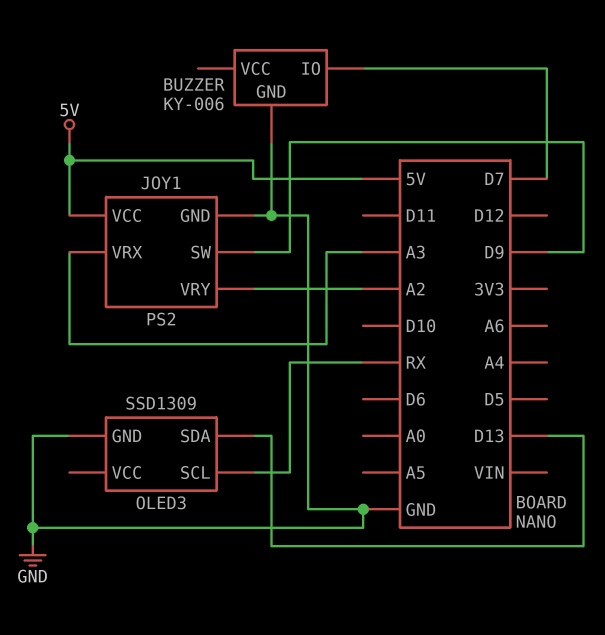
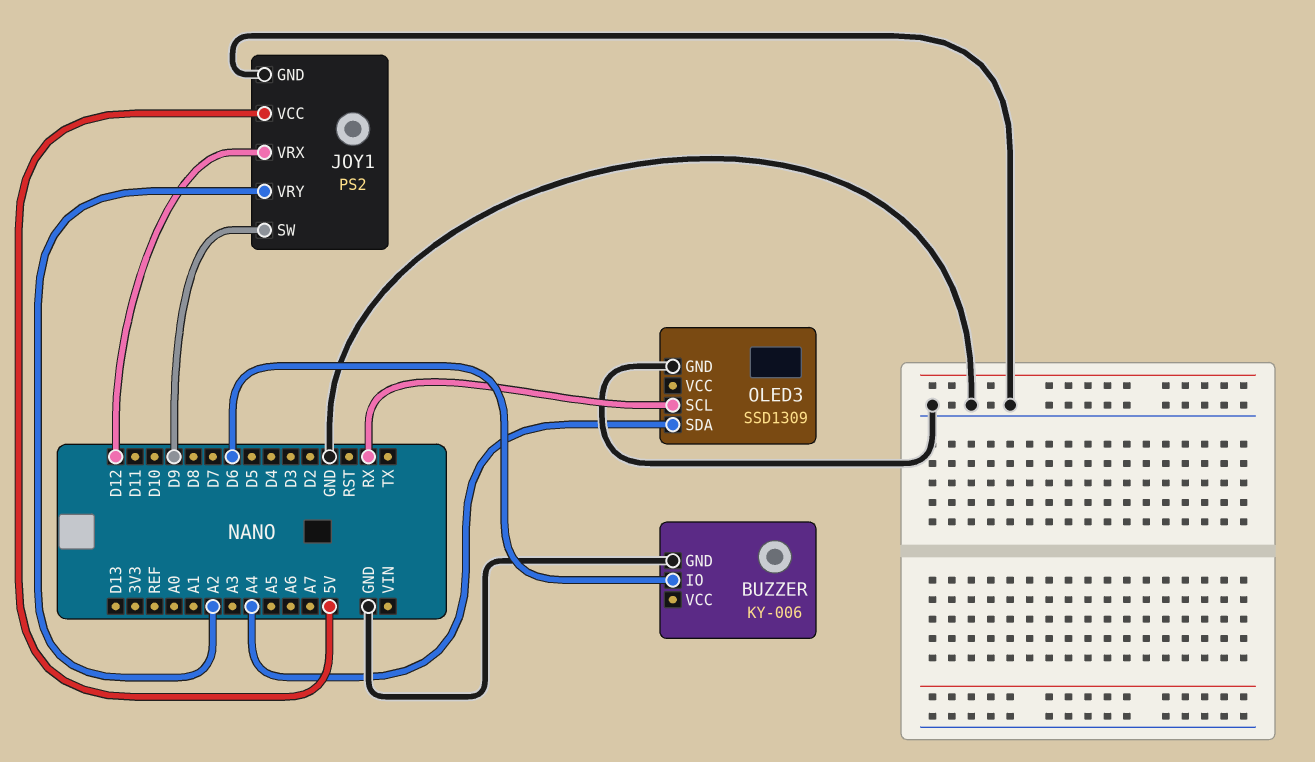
BUZZER pin IO: D7 -> D6
JOY1 pin VRX: A3 -> D12
OLED3 pin SDA: D13 -> A4

